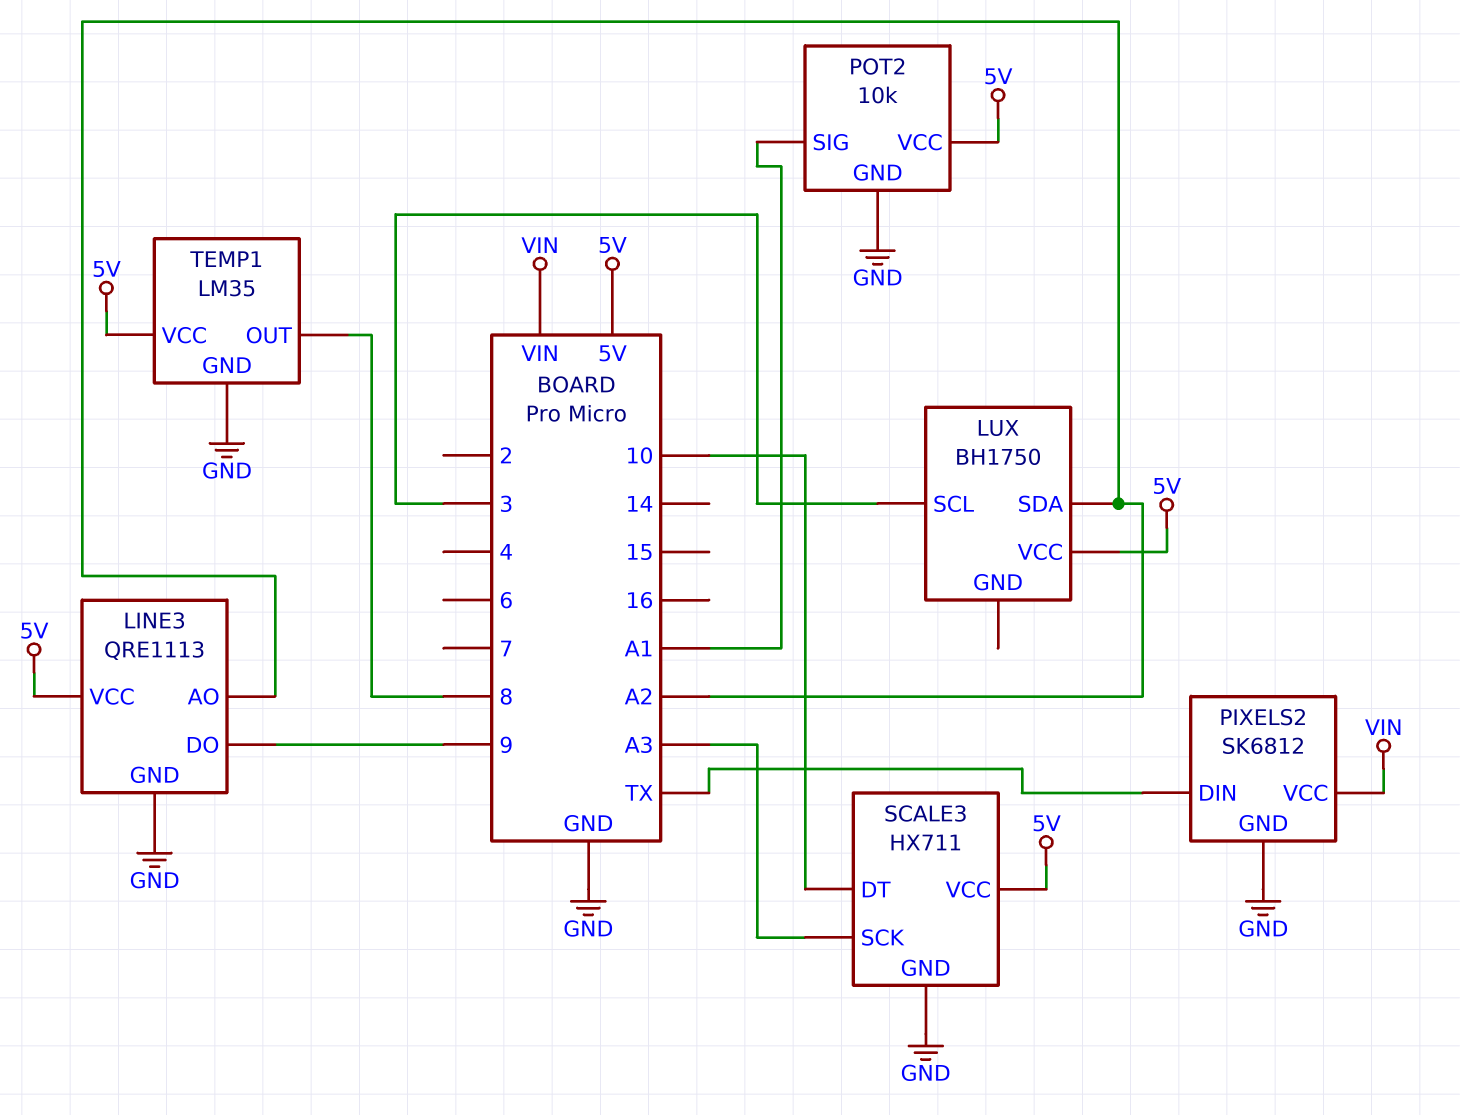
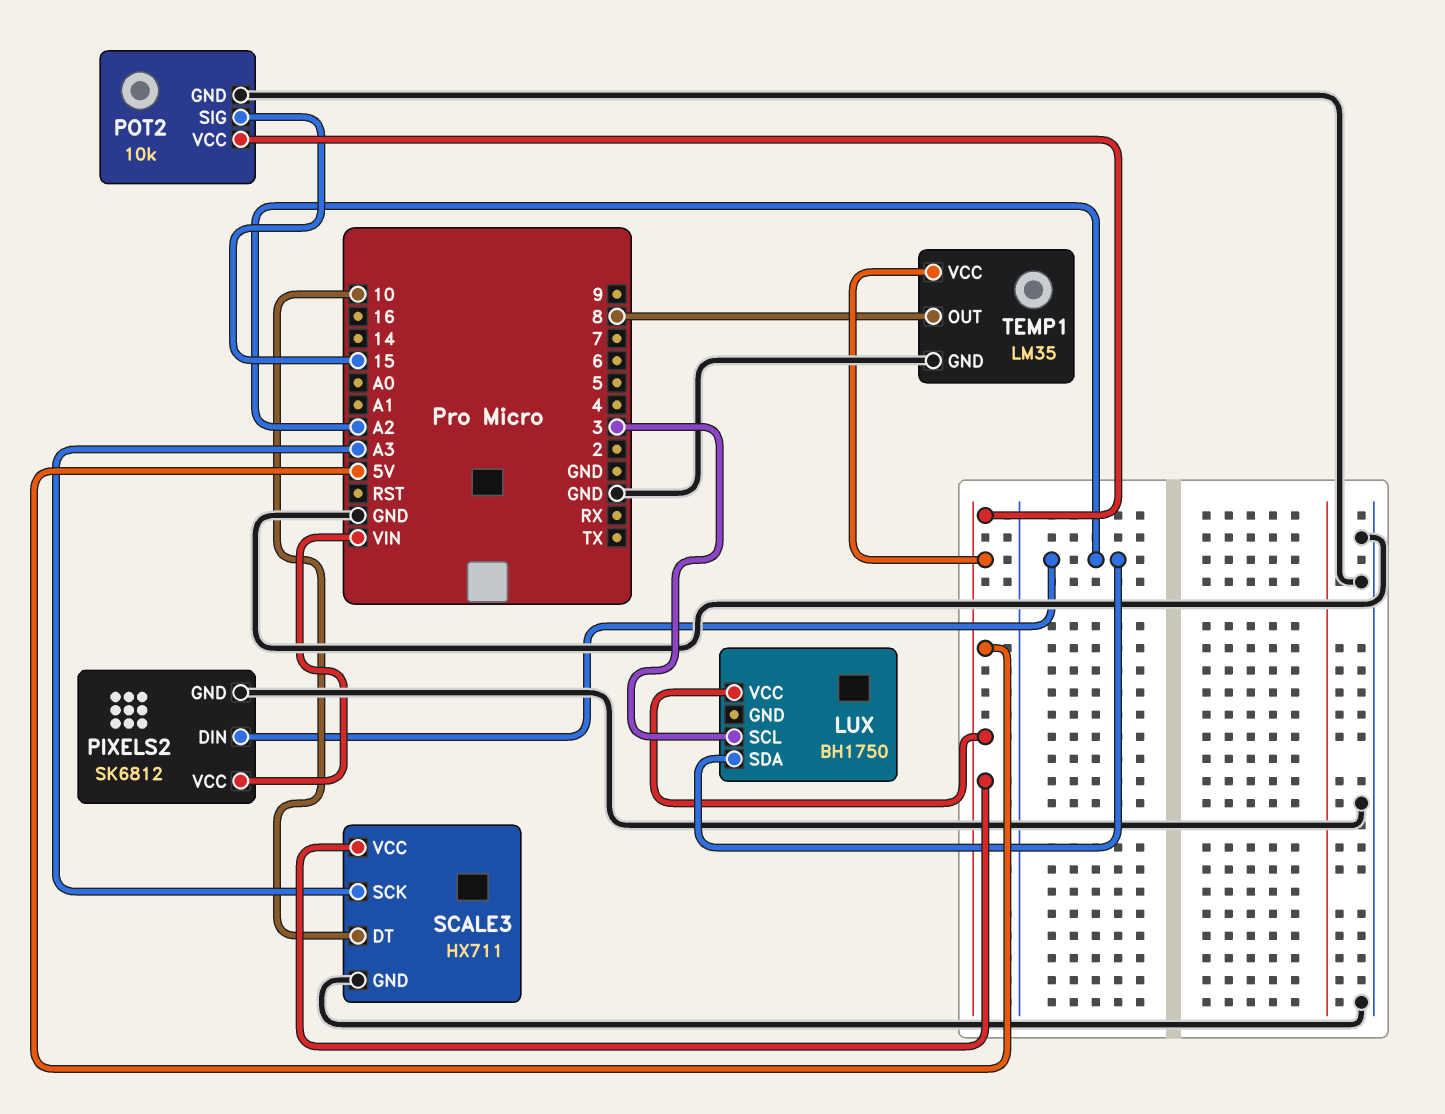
LINE3: QRE1113 -> none
LINE3 pin AO: A2 -> none
LINE3 pin DO: 9 -> none
LINE3 pin GND: GND -> none
LINE3 pin VCC: 5V -> none
PIXELS2 pin DIN: TX -> A2
POT2 pin SIG: A1 -> 15

